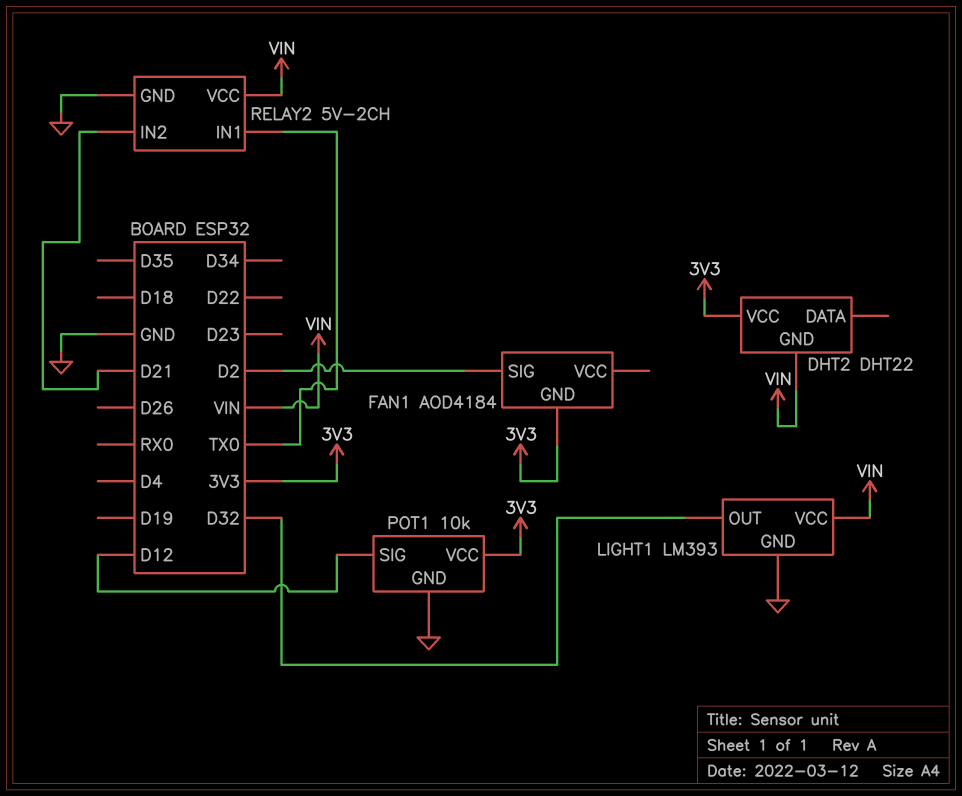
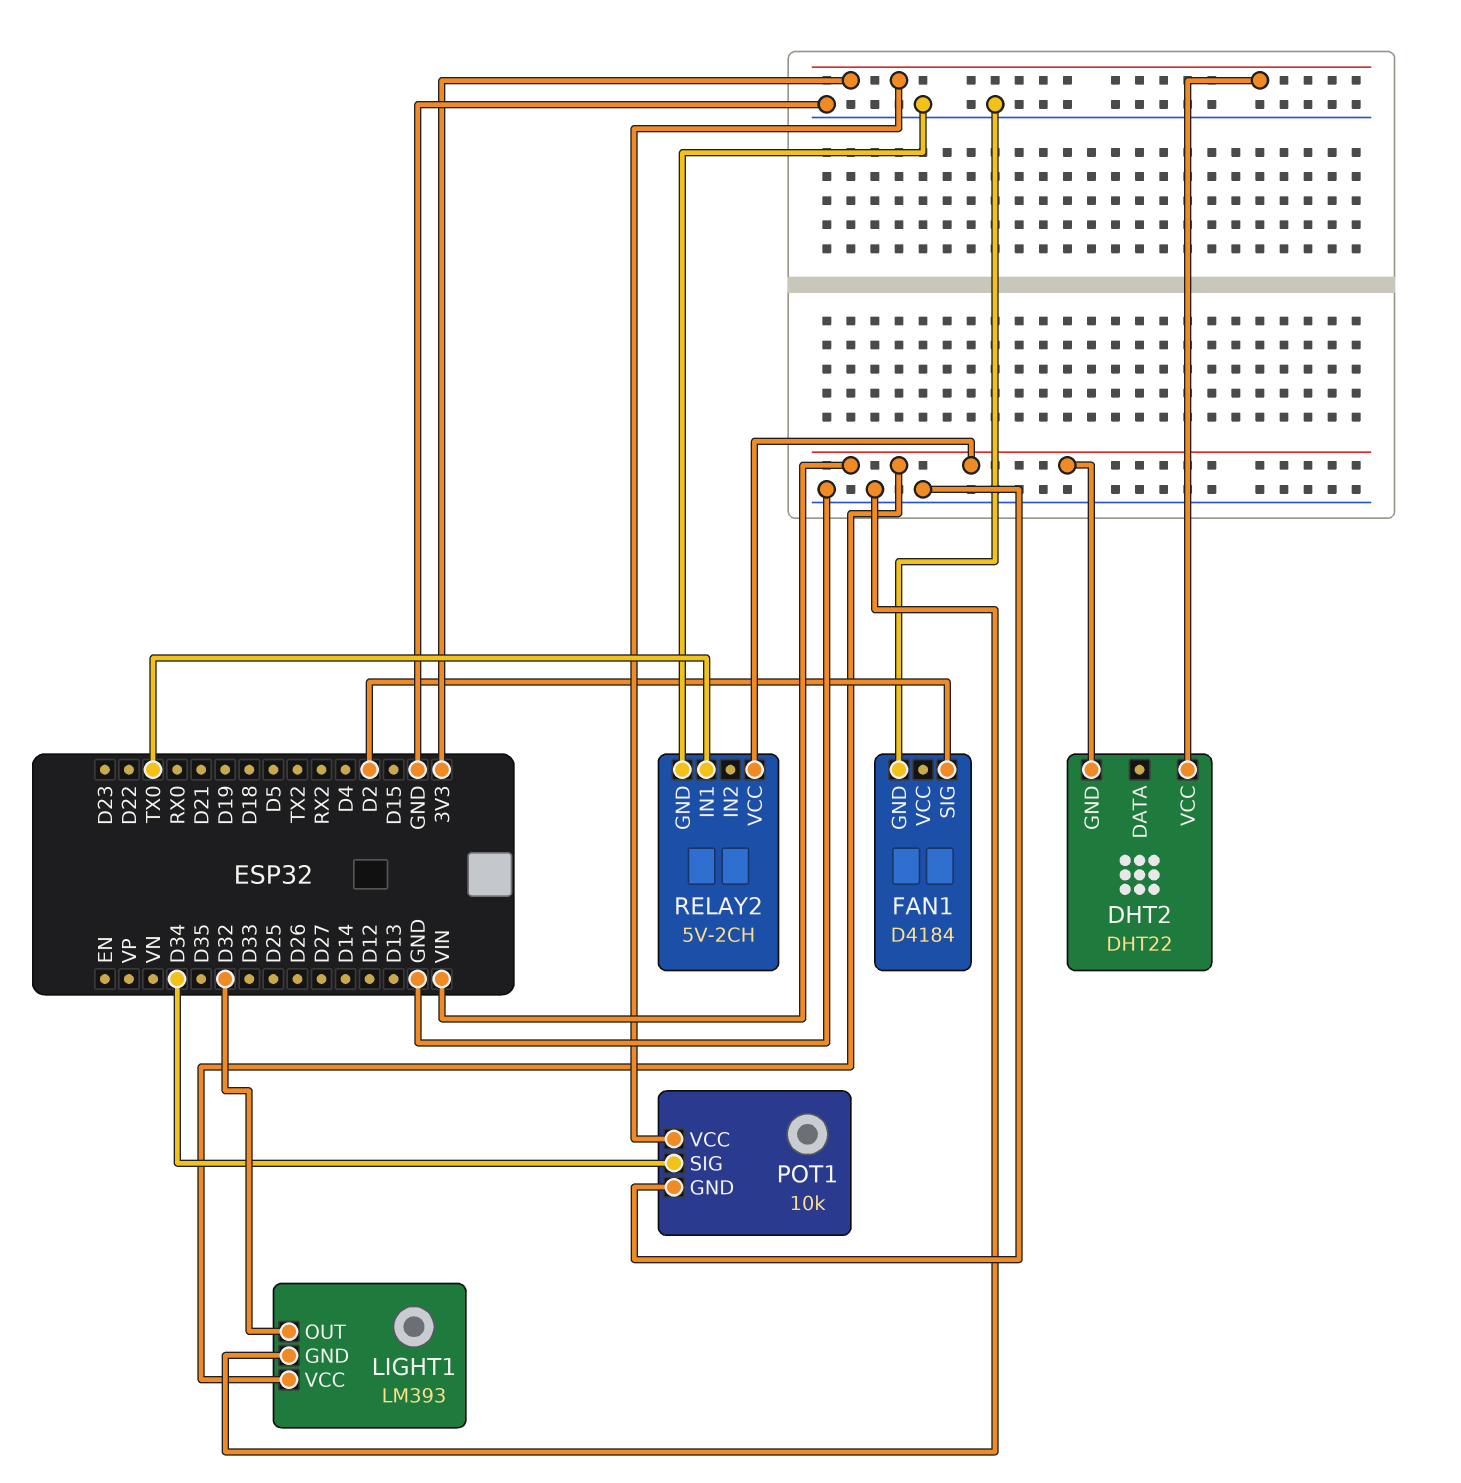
FAN1: AOD4184 -> D4184
FAN1 pin GND: 3V3 -> GND
POT1 pin SIG: D12 -> D34
RELAY2 pin IN2: D21 -> none

